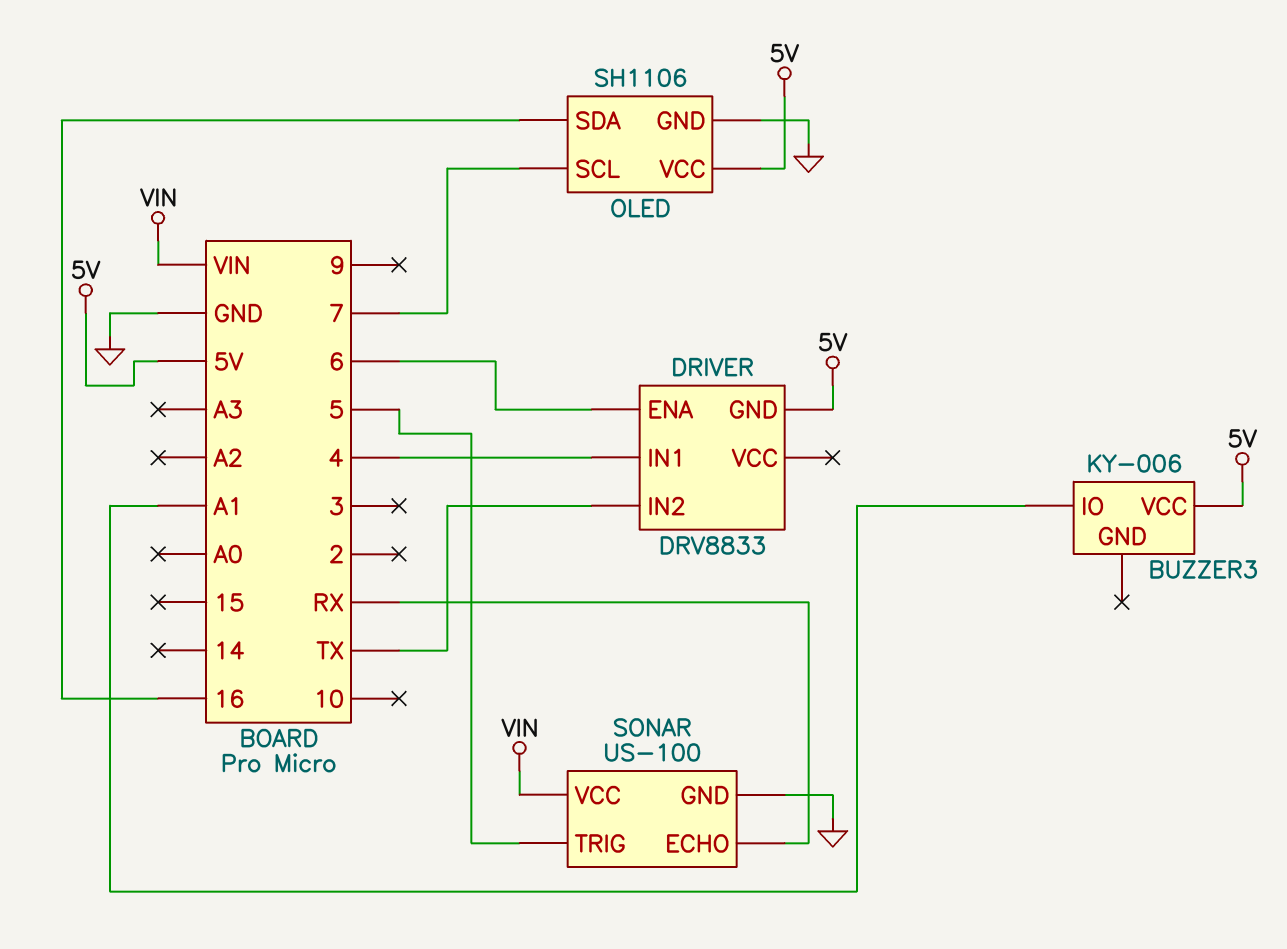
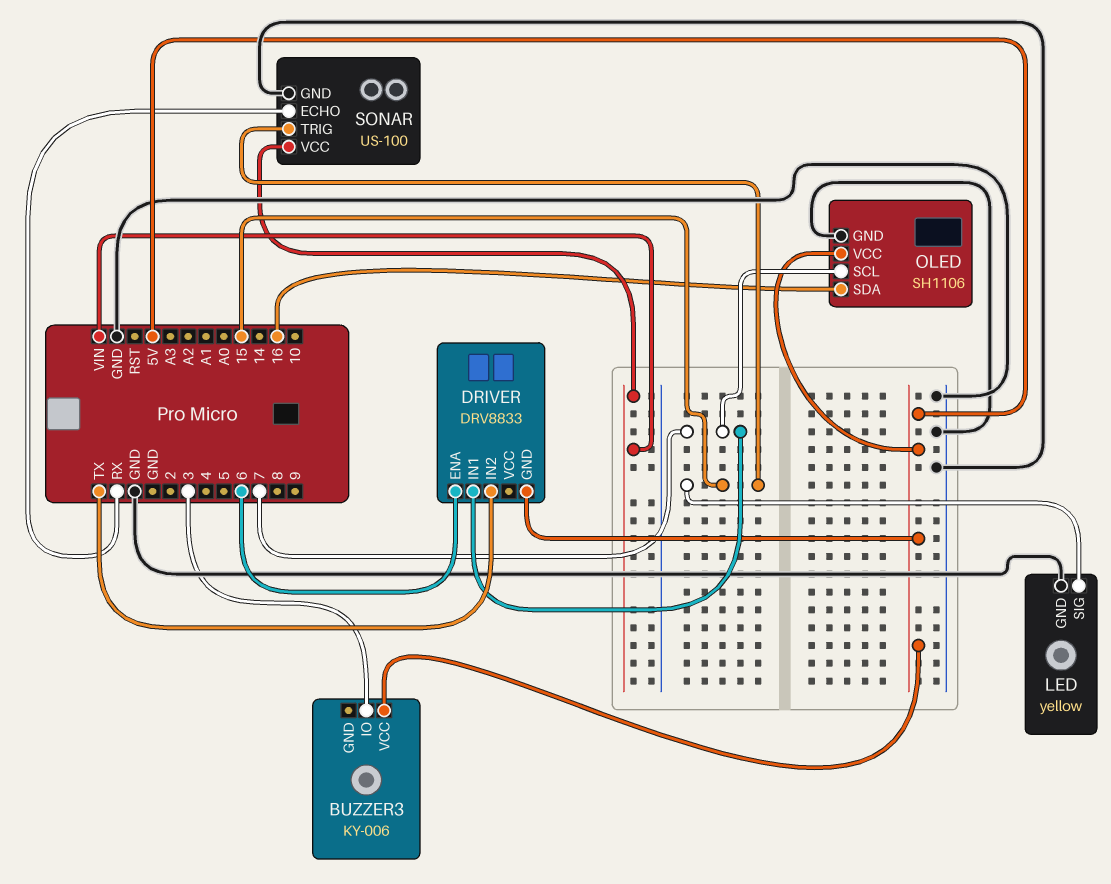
BUZZER3 pin IO: A1 -> 3
DRIVER pin IN1: 4 -> 7
LED: none -> yellow
LED pin GND: none -> GND
LED pin SIG: none -> 15
SONAR pin TRIG: 5 -> 15

